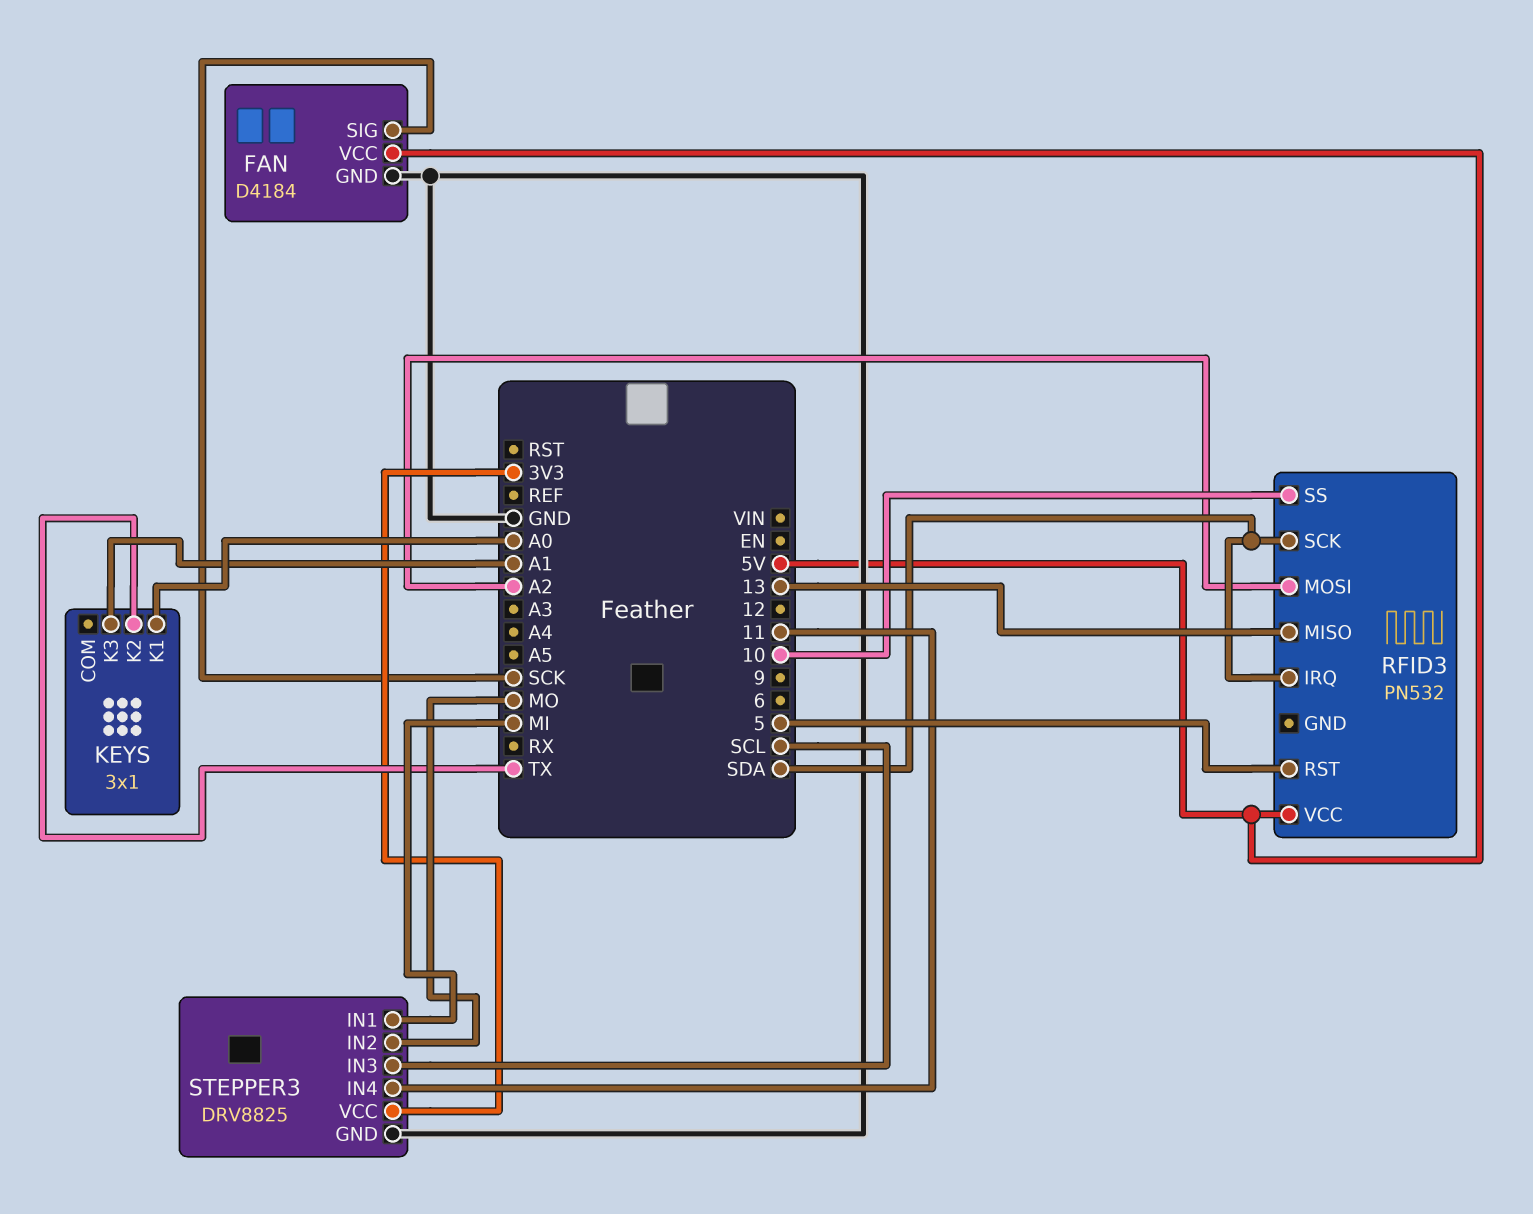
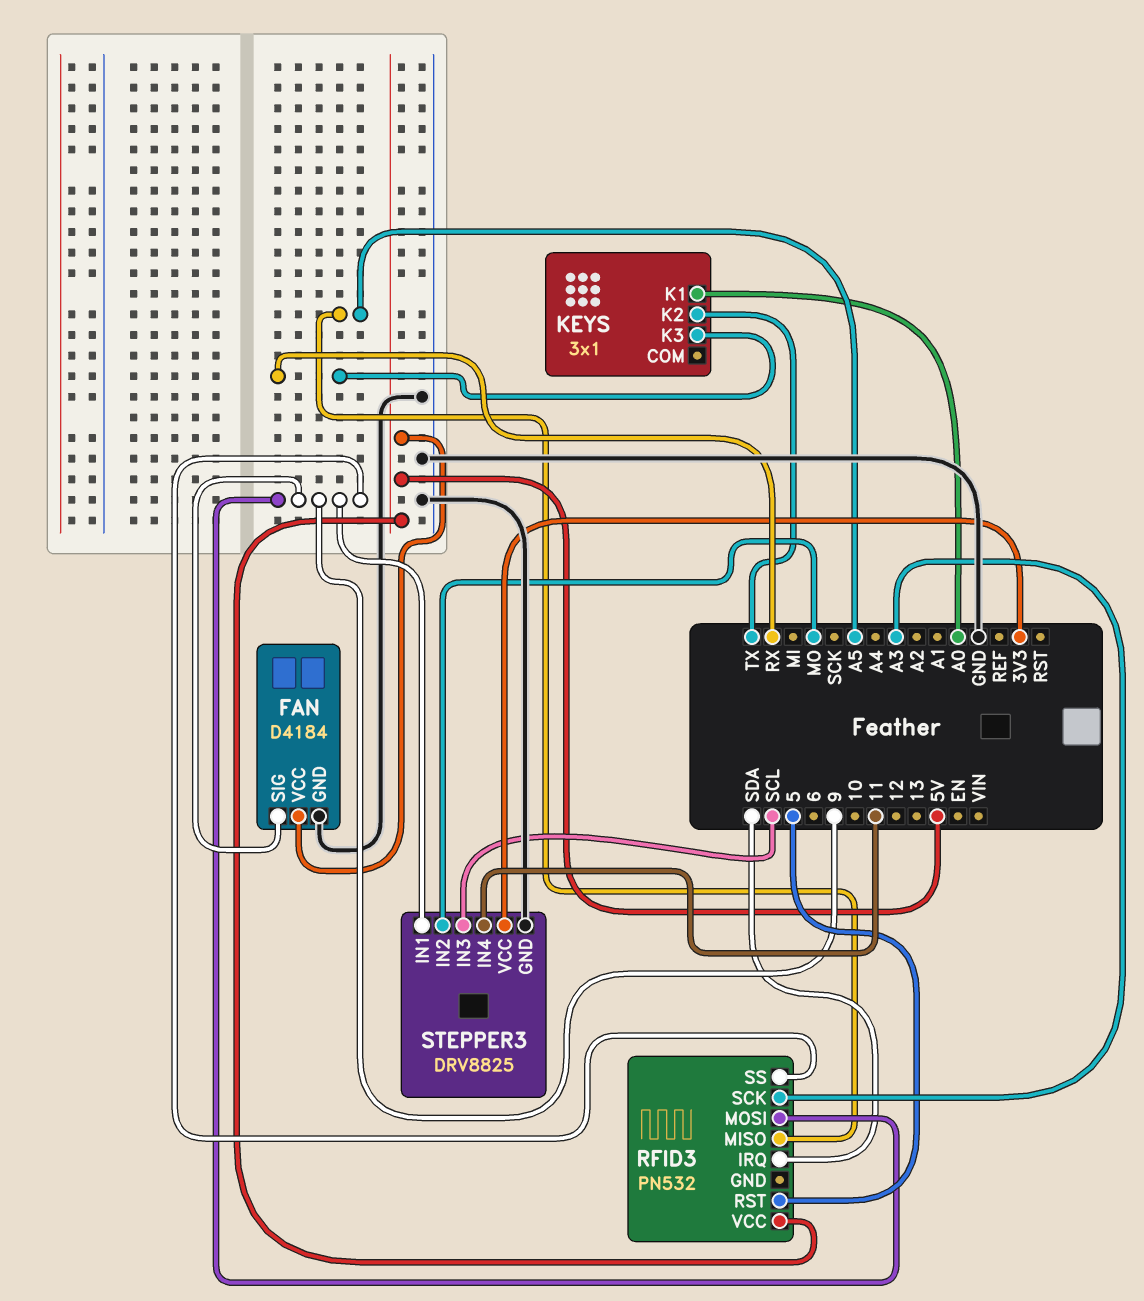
FAN pin SIG: SCK -> 9
KEYS pin K3: A1 -> RX
RFID3 pin MISO: 13 -> A5
RFID3 pin MOSI: A2 -> 9
RFID3 pin SCK: SDA -> A3
RFID3 pin SS: 10 -> 9
STEPPER3 pin IN1: MI -> 9

